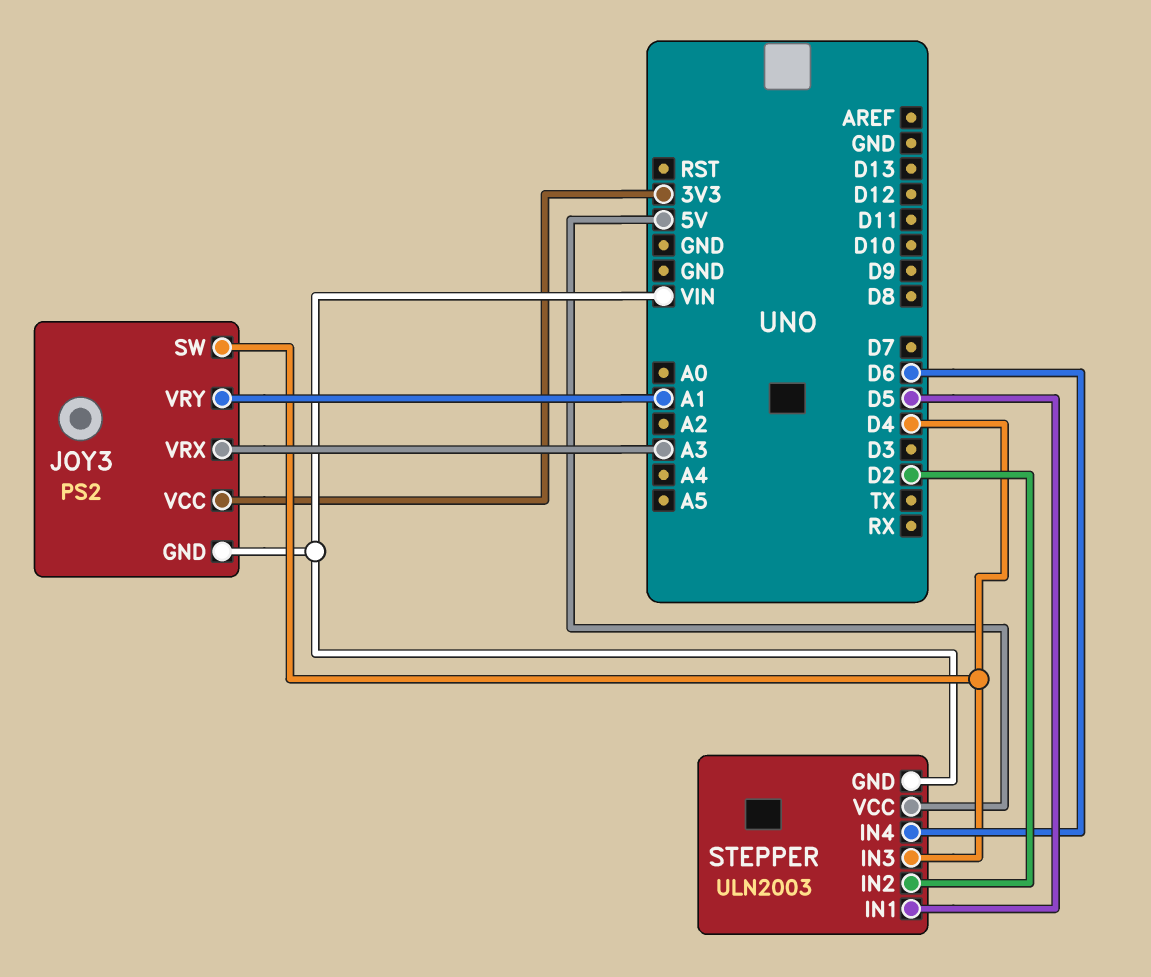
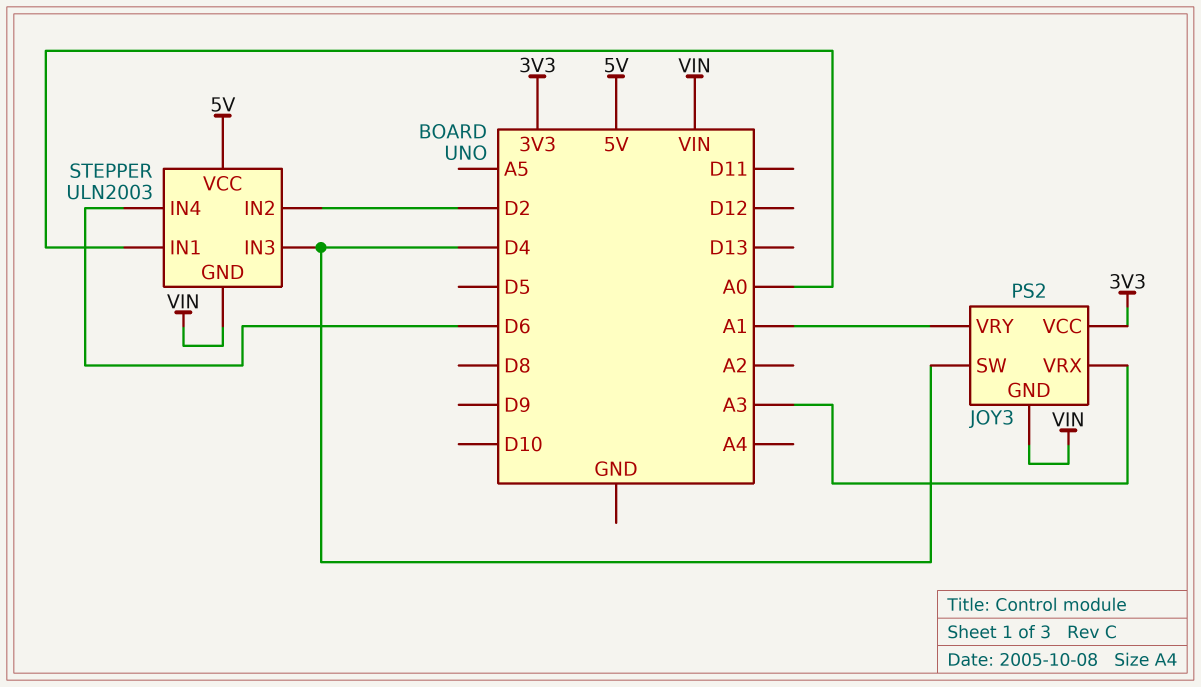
STEPPER pin IN1: D5 -> A0

